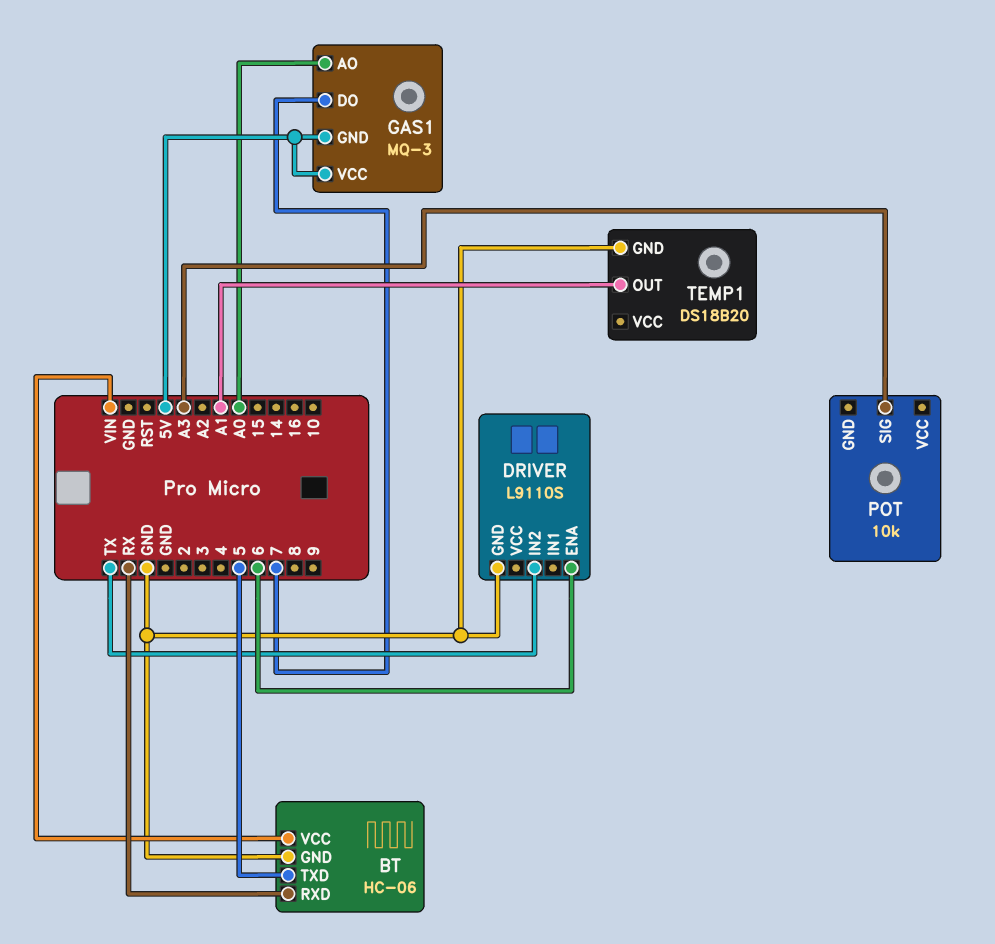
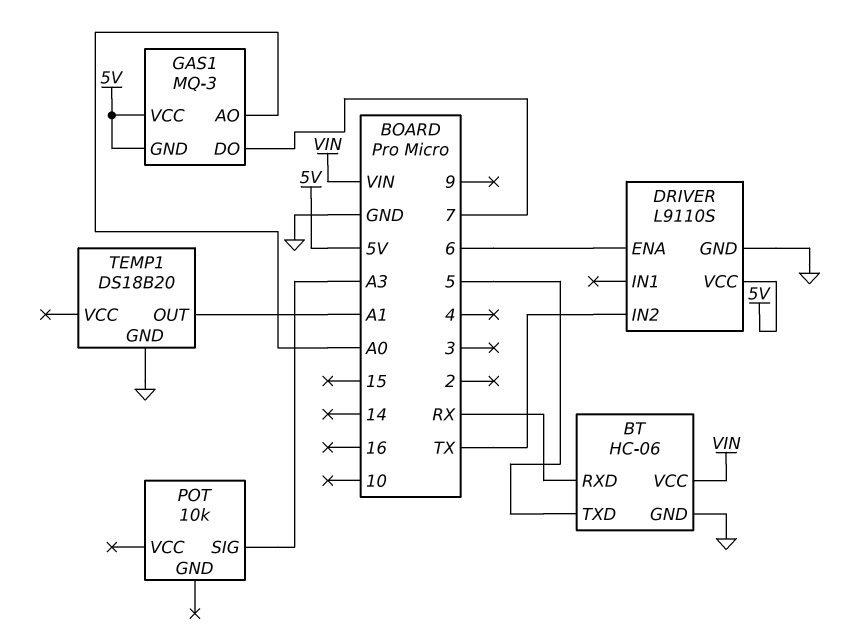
DRIVER pin VCC: none -> 5V

